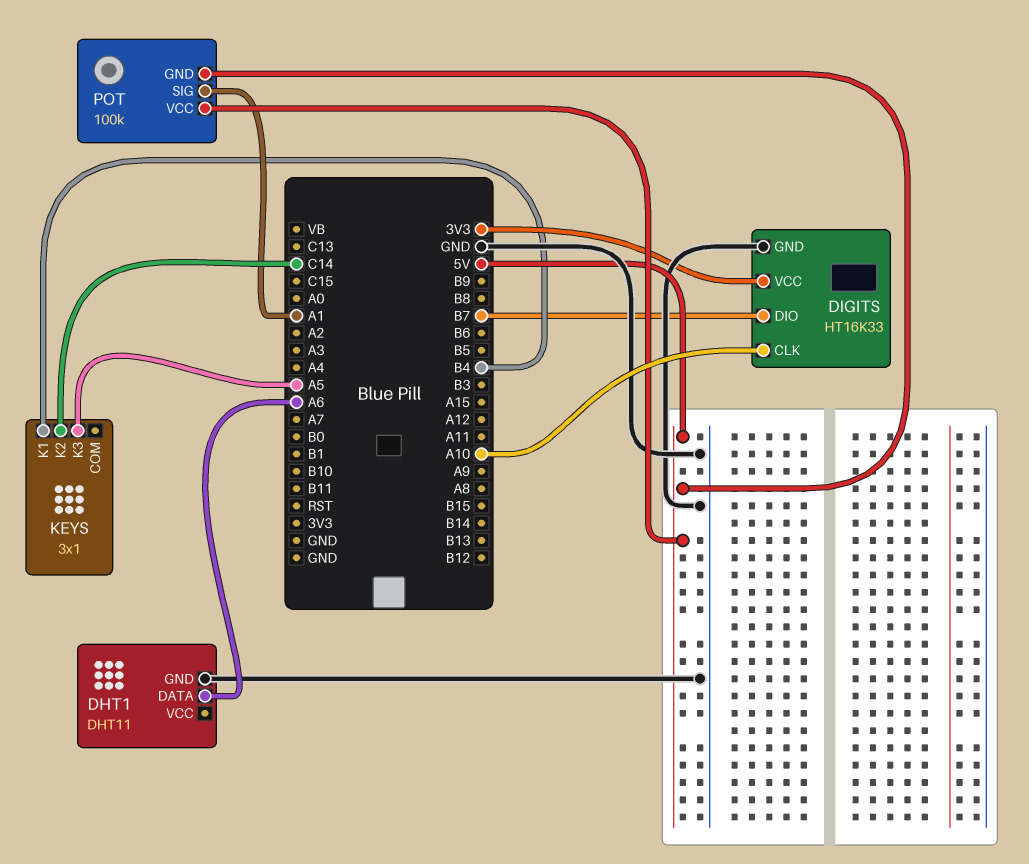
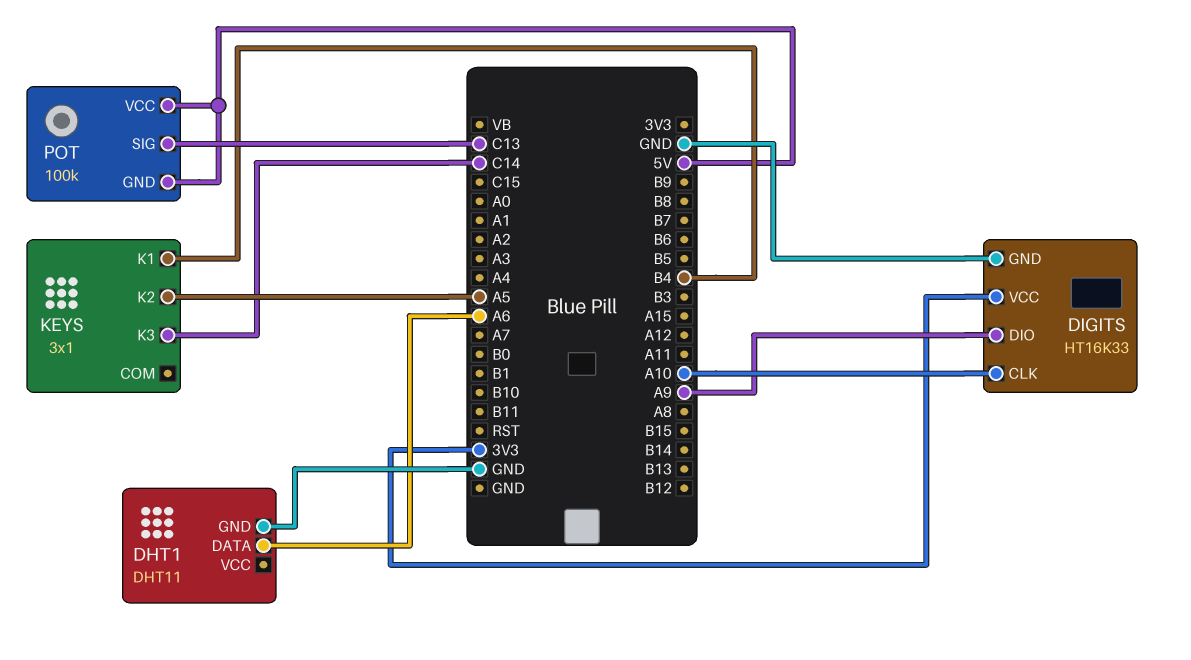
DIGITS pin DIO: B7 -> A9
KEYS pin K2: C14 -> A5
KEYS pin K3: A5 -> C14
POT pin SIG: A1 -> C13

